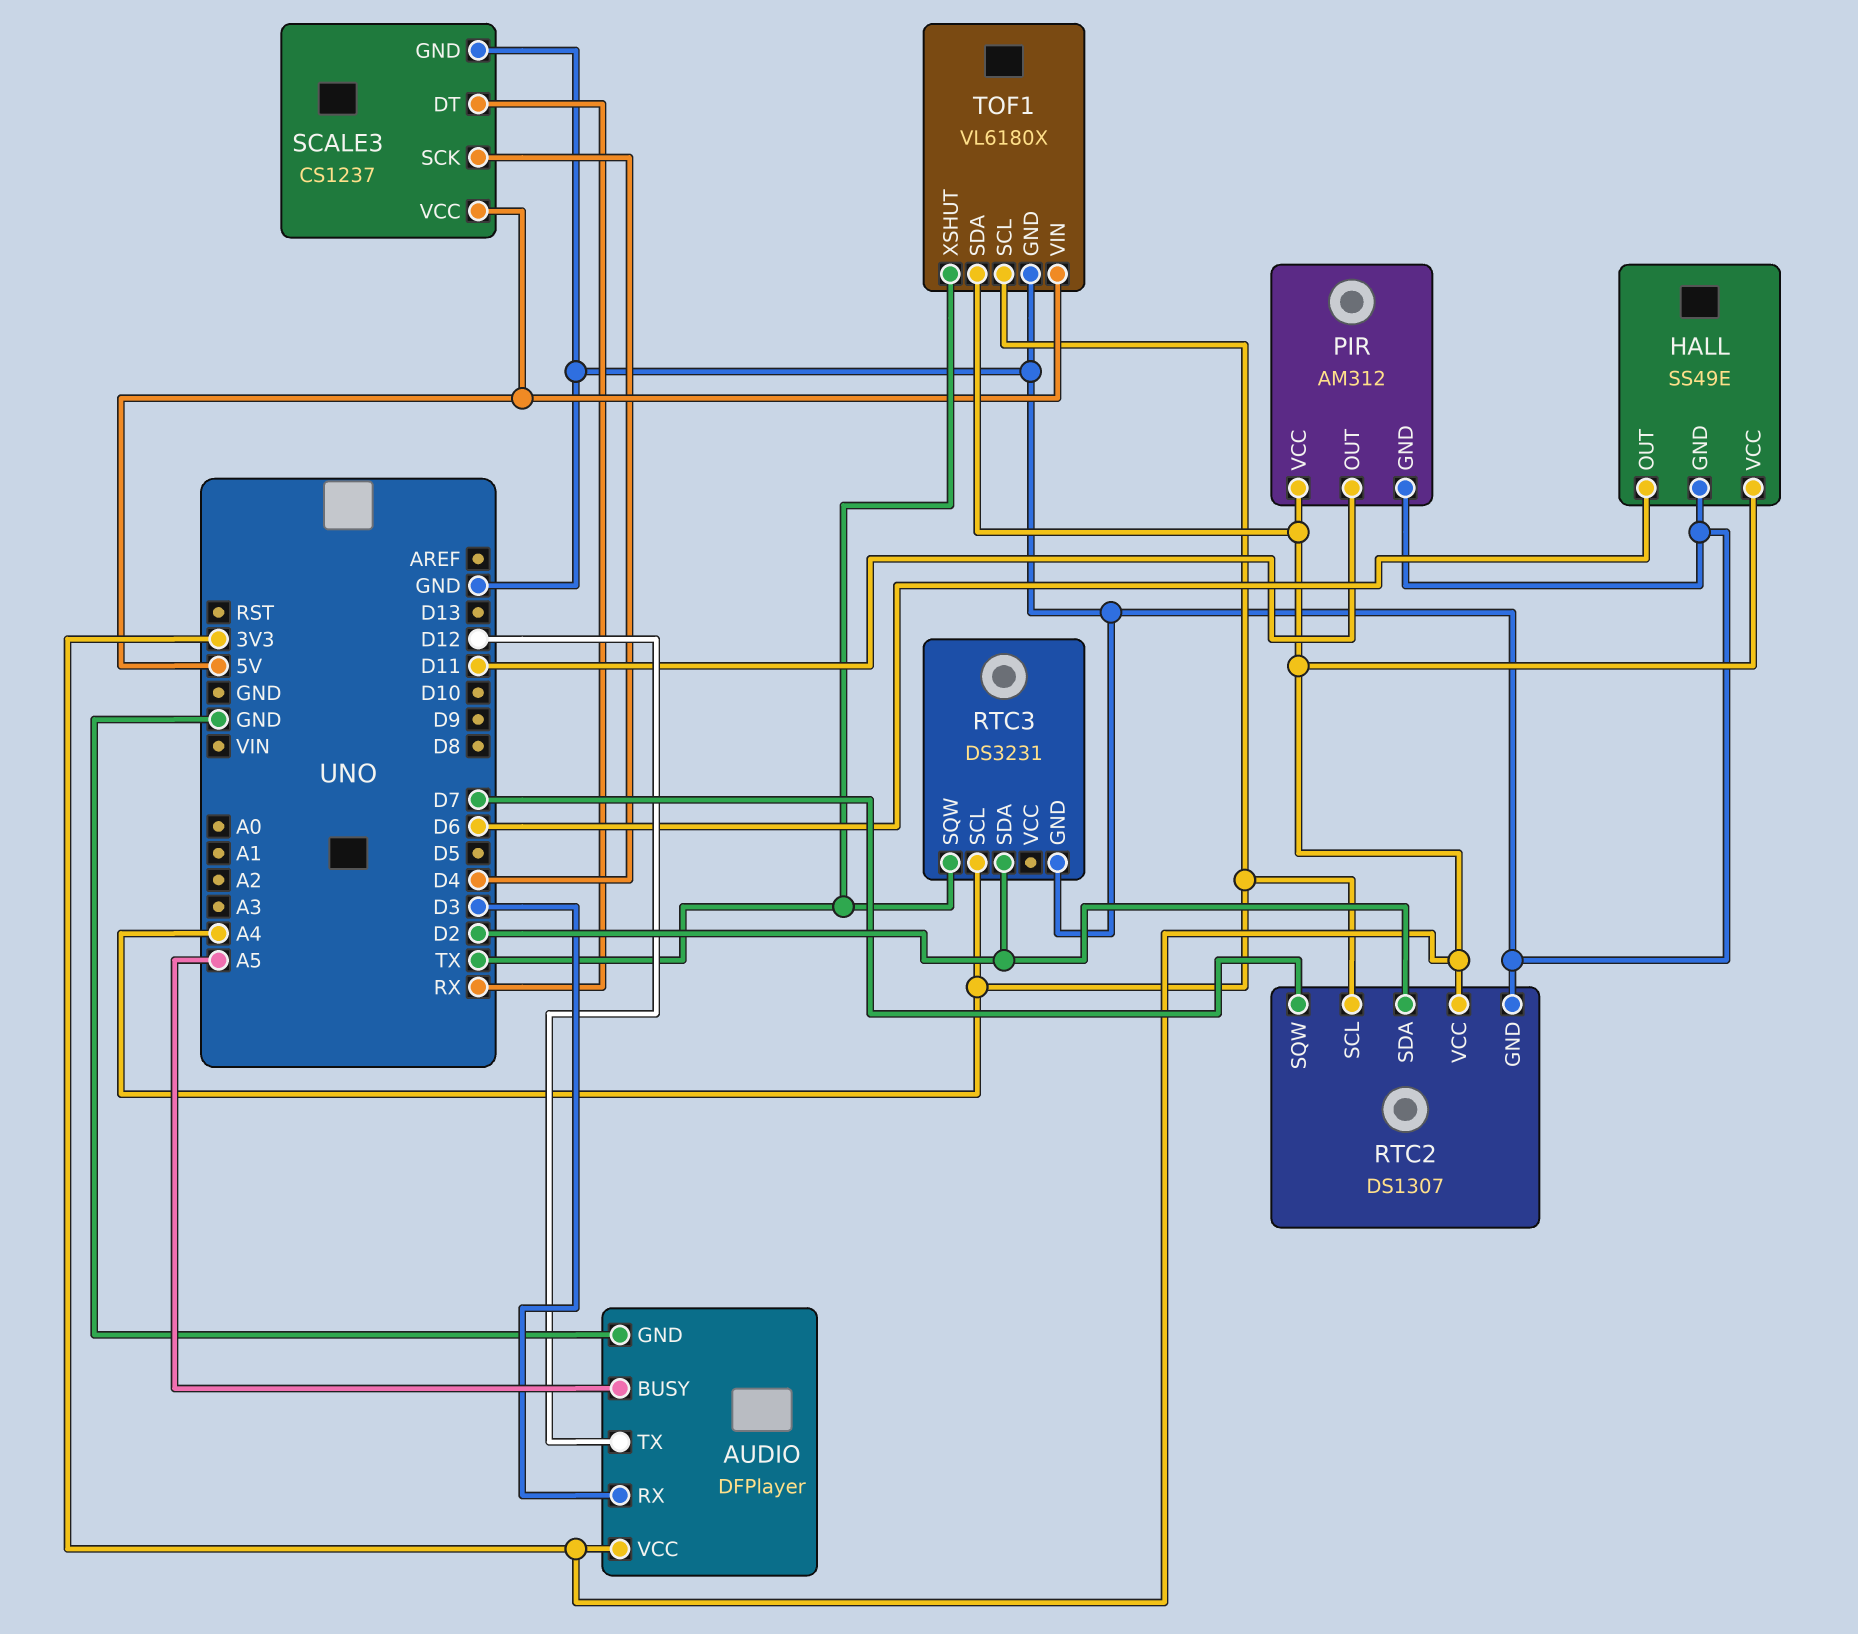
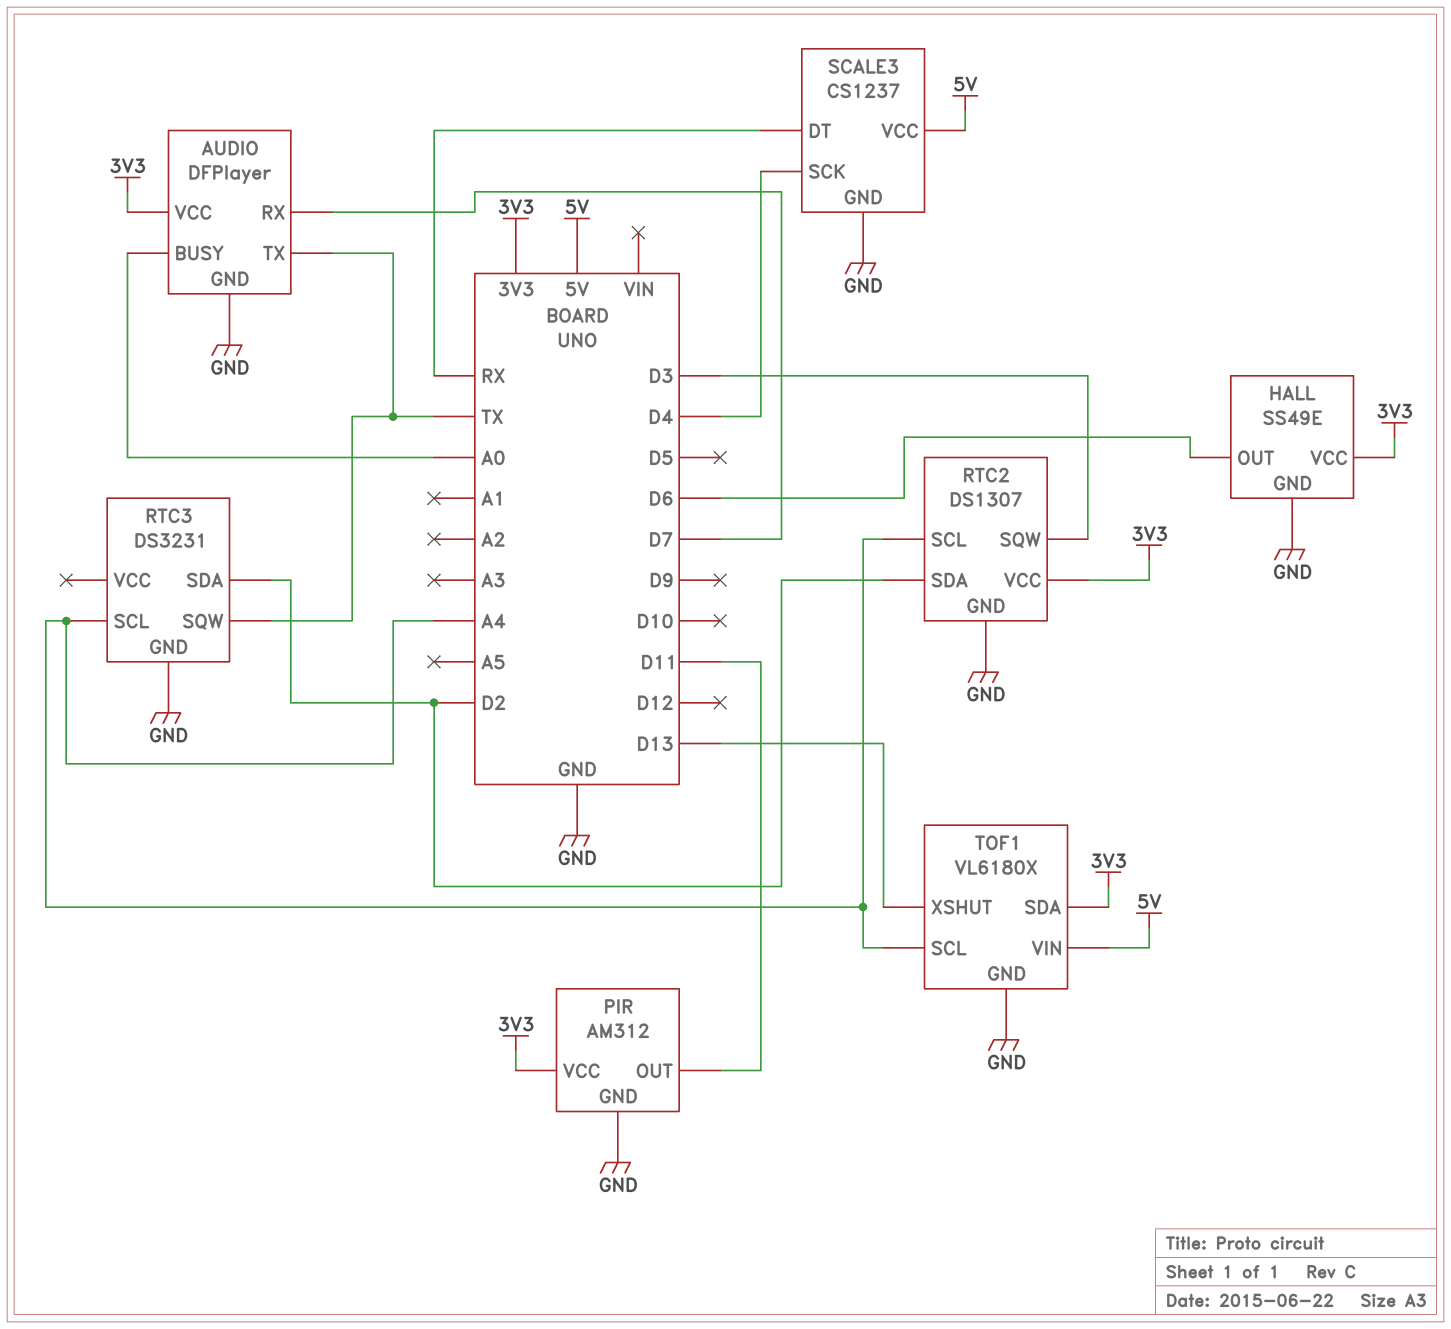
AUDIO pin BUSY: A5 -> A0
AUDIO pin RX: D3 -> D7
AUDIO pin TX: D12 -> TX
RTC2 pin SQW: D7 -> D3
TOF1 pin XSHUT: TX -> D13

